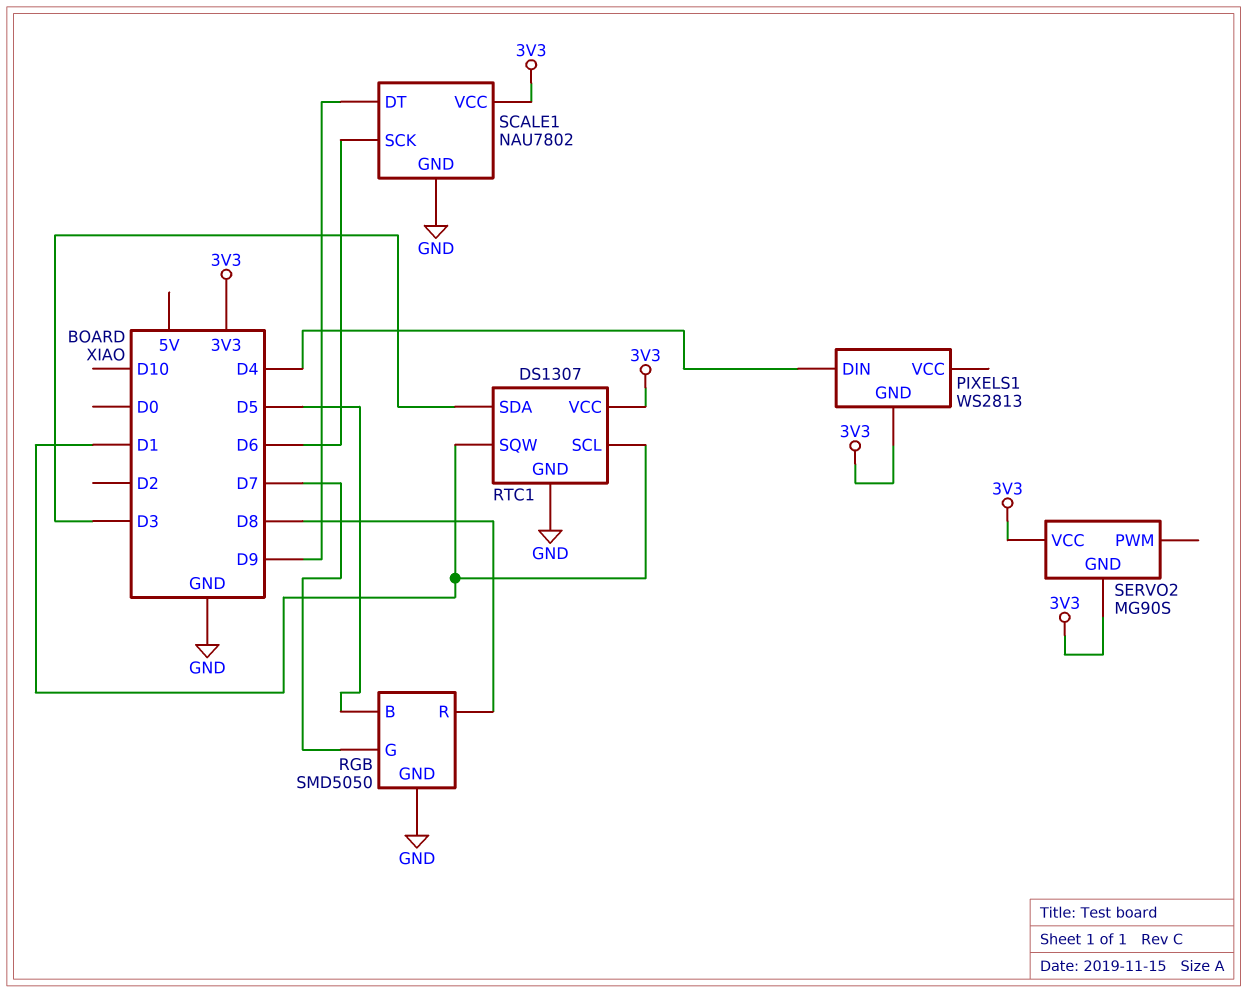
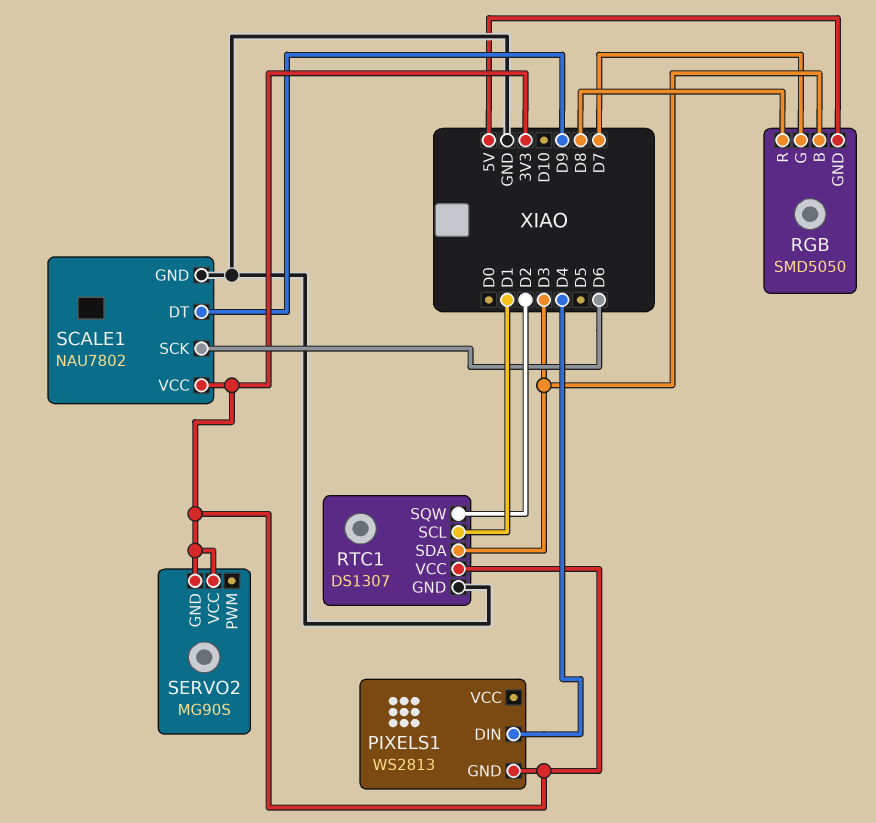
RGB pin B: D5 -> D3
RGB pin GND: GND -> 5V
RTC1 pin SQW: D1 -> D2

